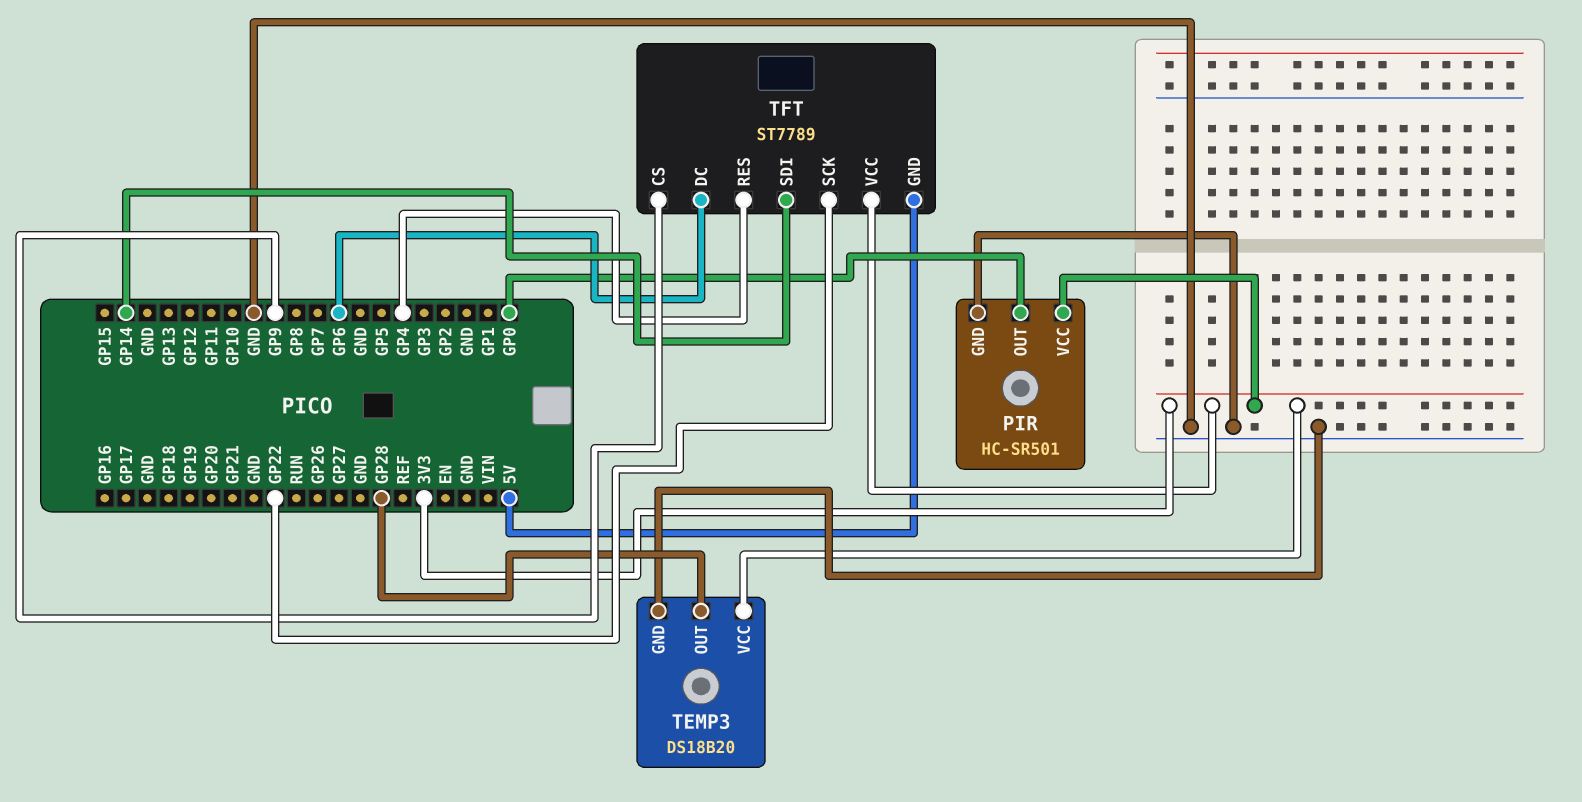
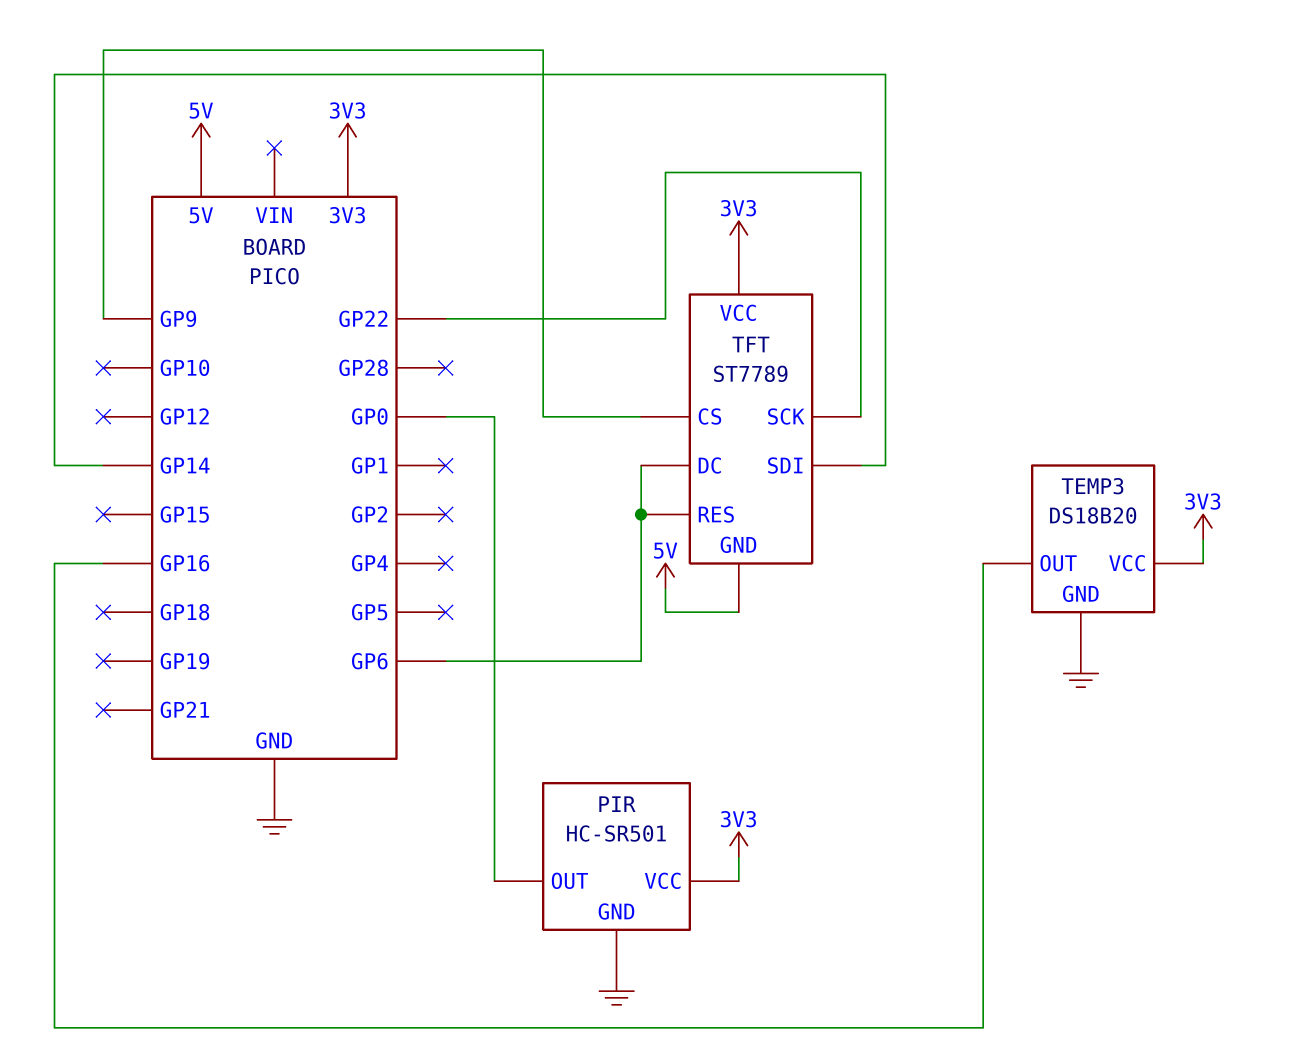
TEMP3 pin OUT: GP28 -> GP16
TFT pin RES: GP4 -> GP6

